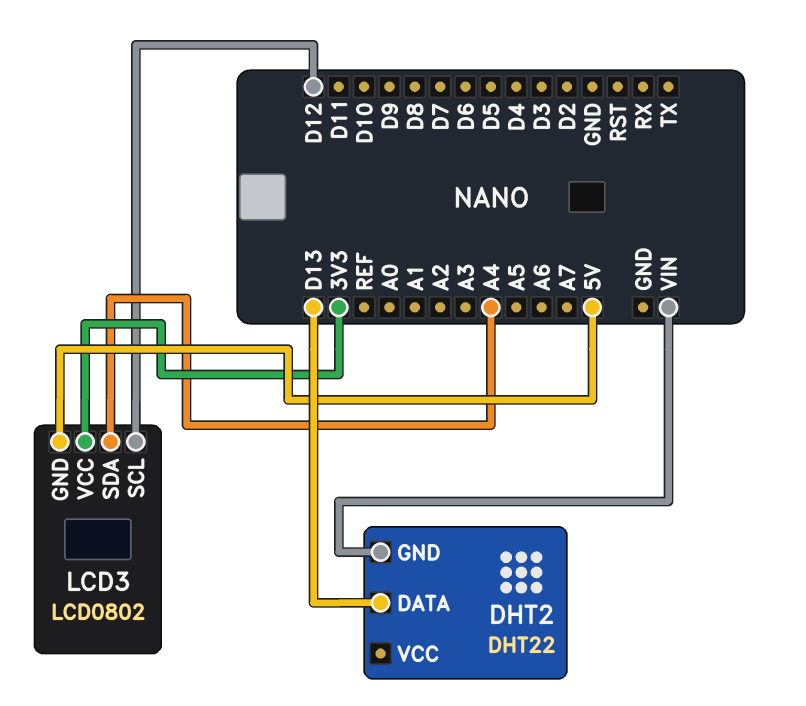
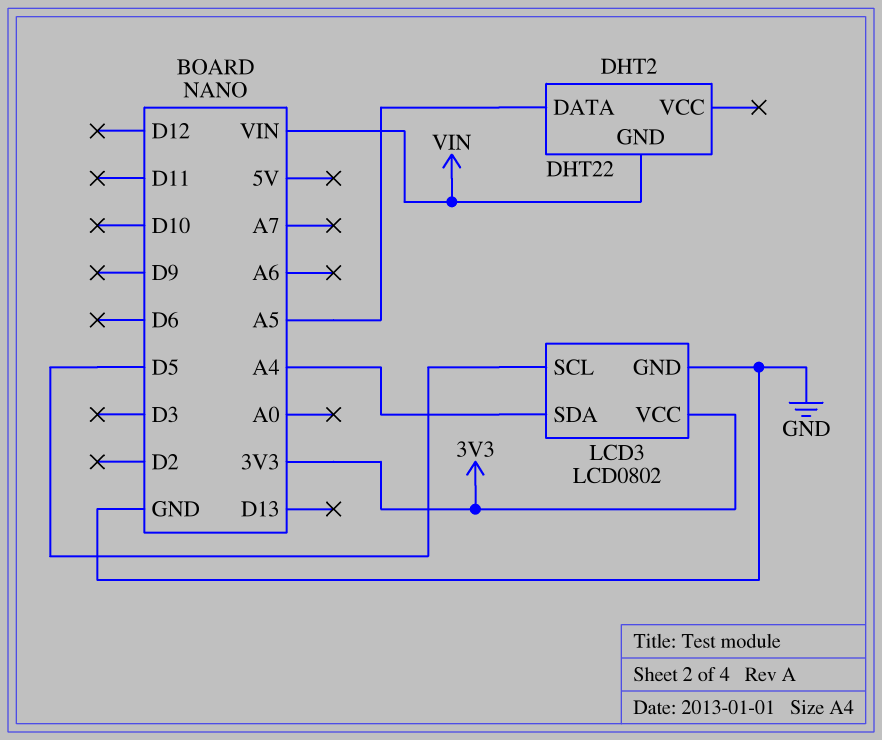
DHT2 pin DATA: D13 -> A5
LCD3 pin GND: 5V -> GND
LCD3 pin SCL: D12 -> D5

